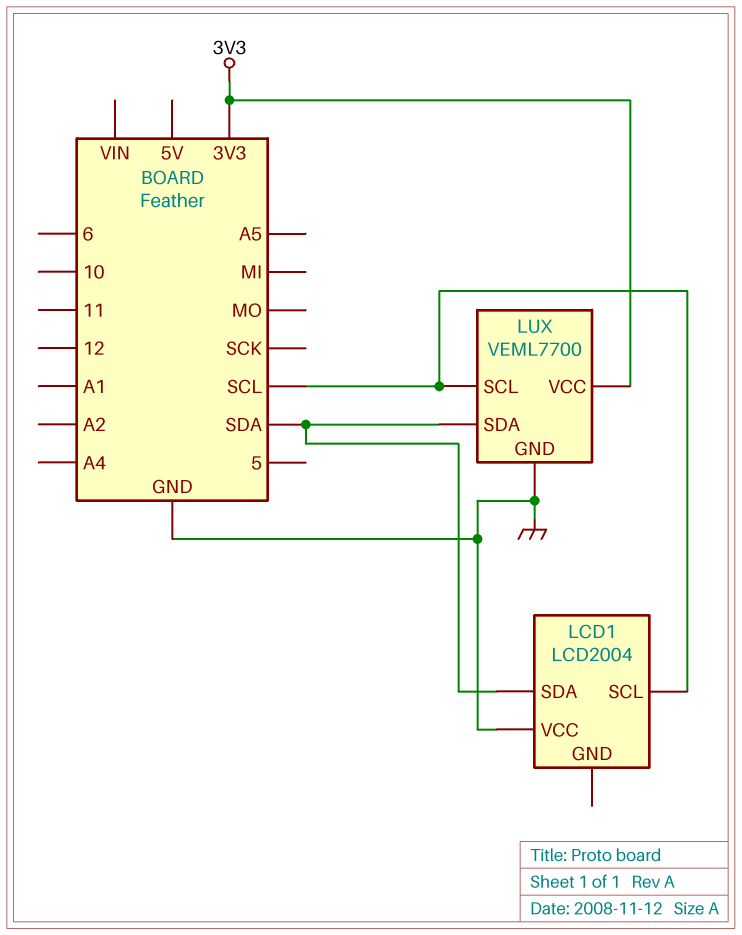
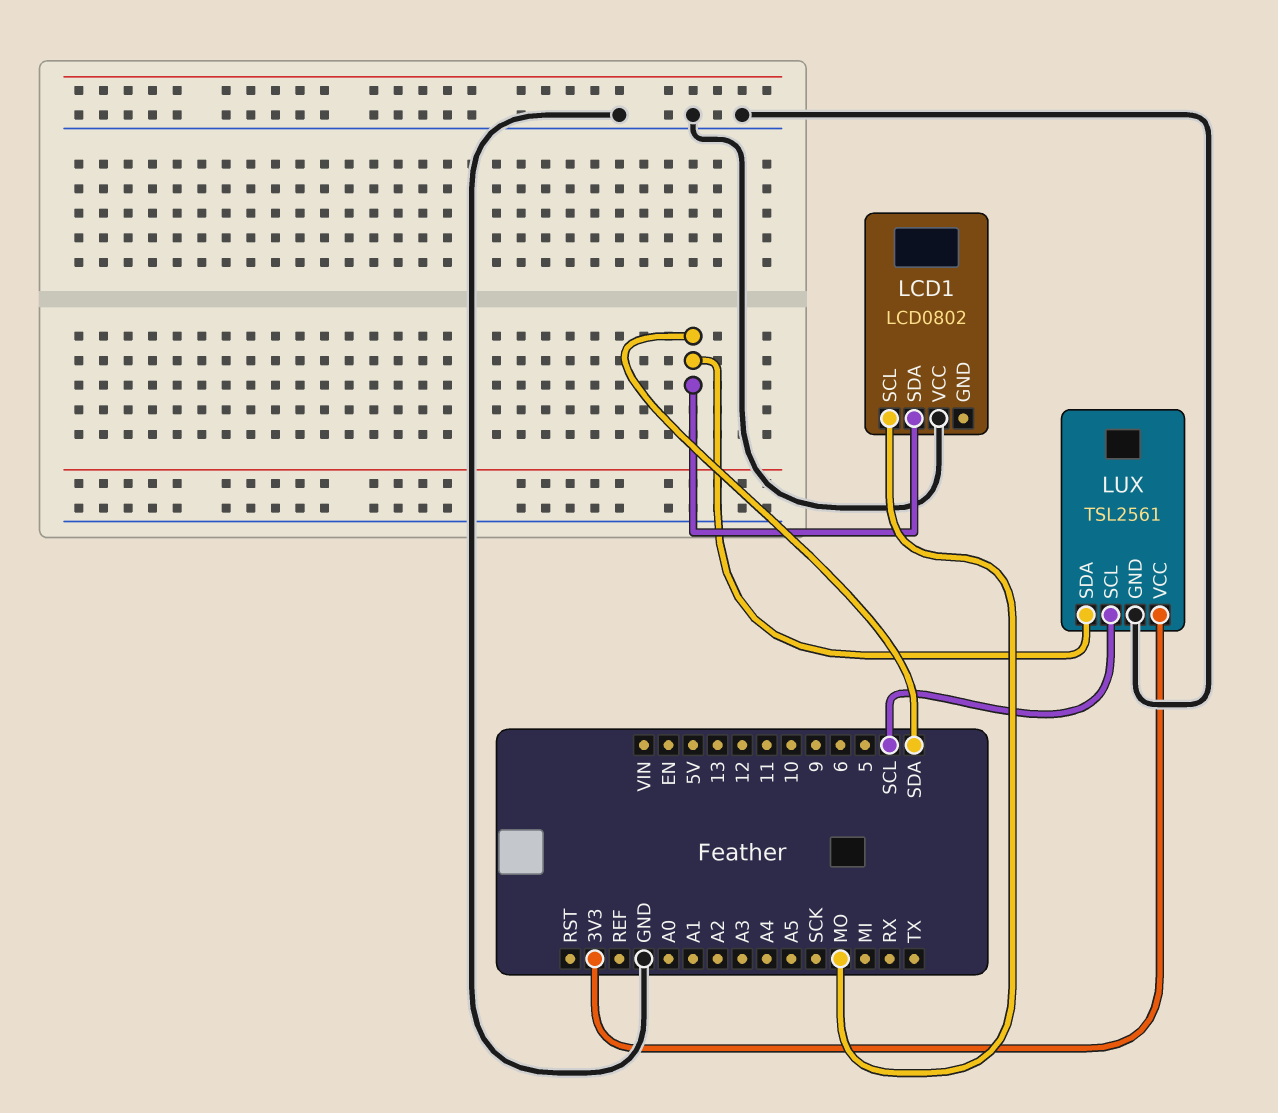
LCD1: LCD2004 -> LCD0802
LCD1 pin SCL: SCL -> MO
LUX: VEML7700 -> TSL2561

